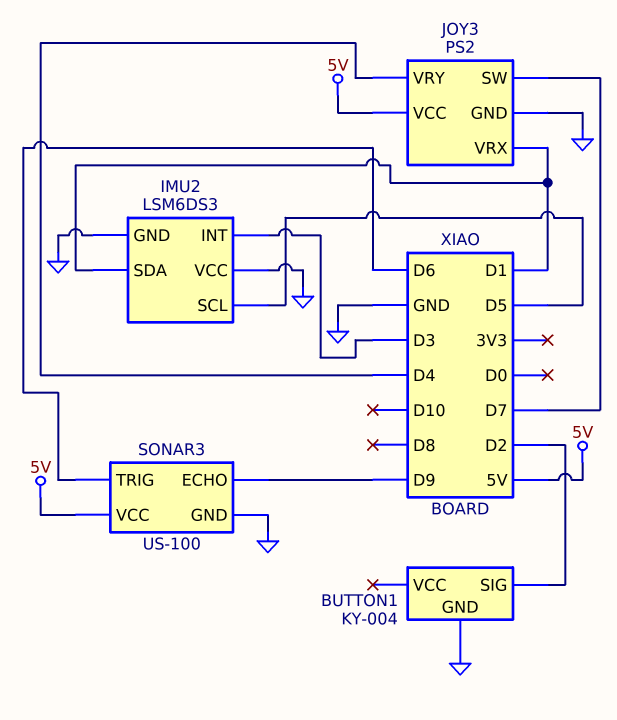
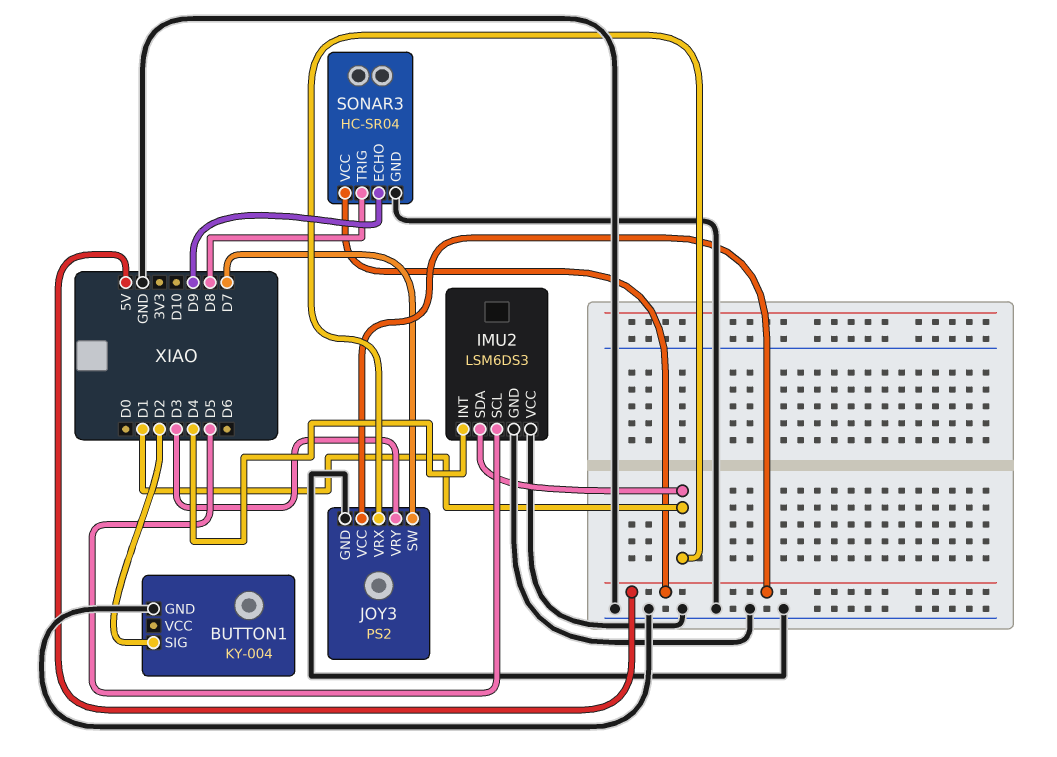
IMU2 pin INT: D3 -> D4
JOY3 pin VRY: D4 -> D3
SONAR3: US-100 -> HC-SR04
SONAR3 pin TRIG: D6 -> D8

